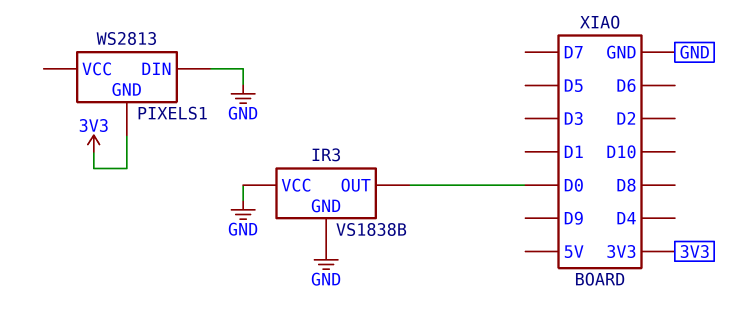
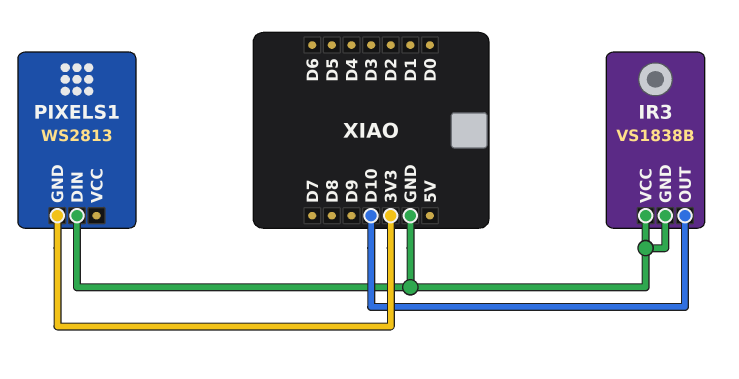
IR3 pin OUT: D0 -> D10

